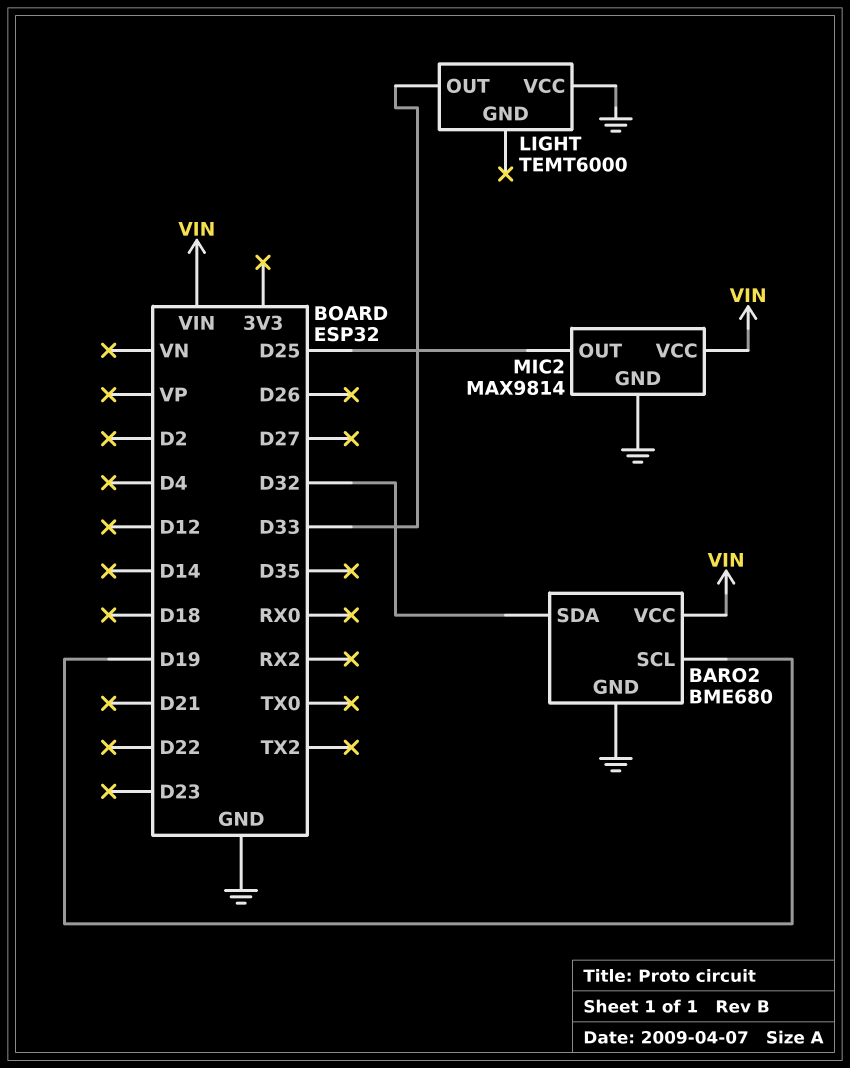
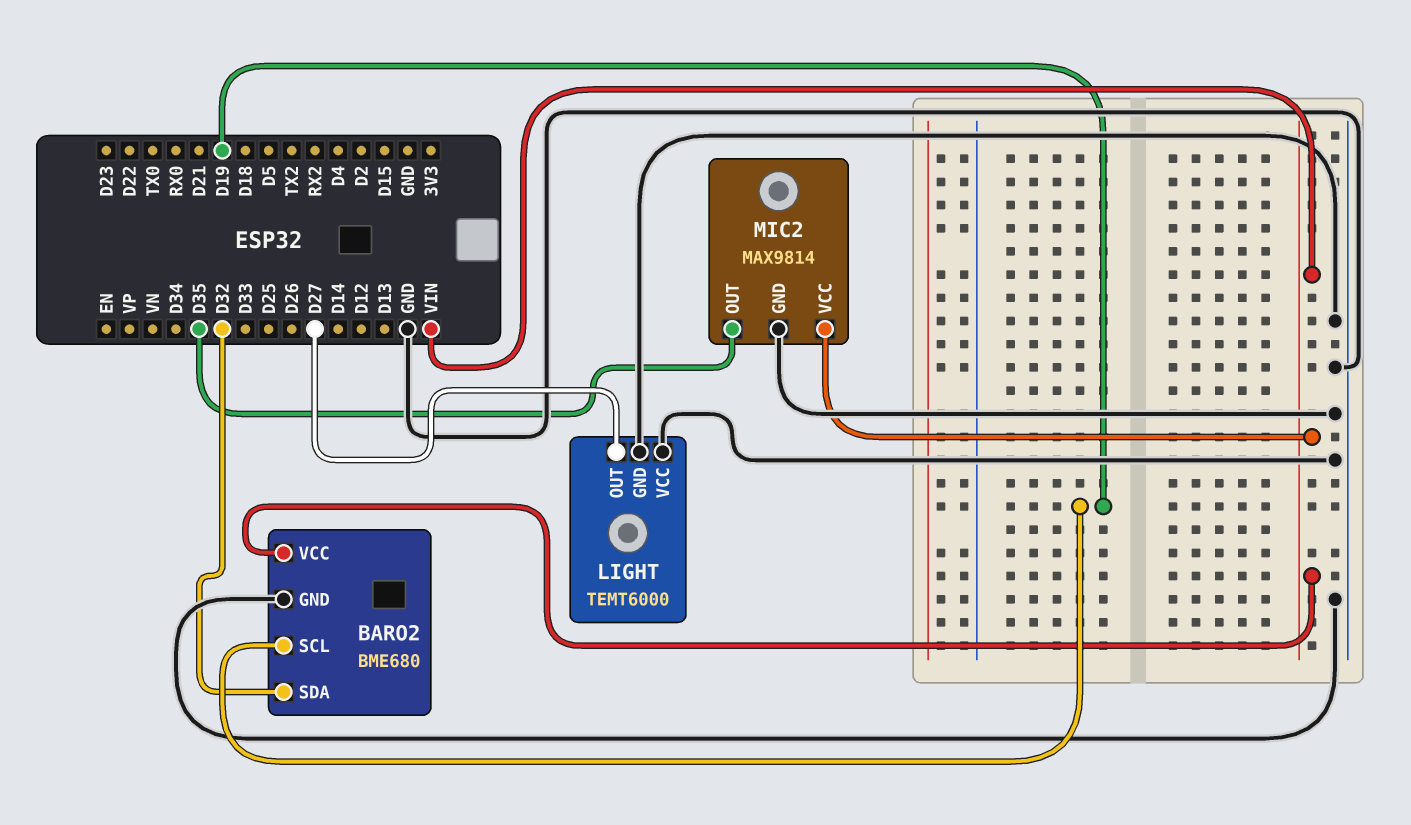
LIGHT pin GND: none -> GND
LIGHT pin OUT: D33 -> D27
MIC2 pin OUT: D25 -> D35

